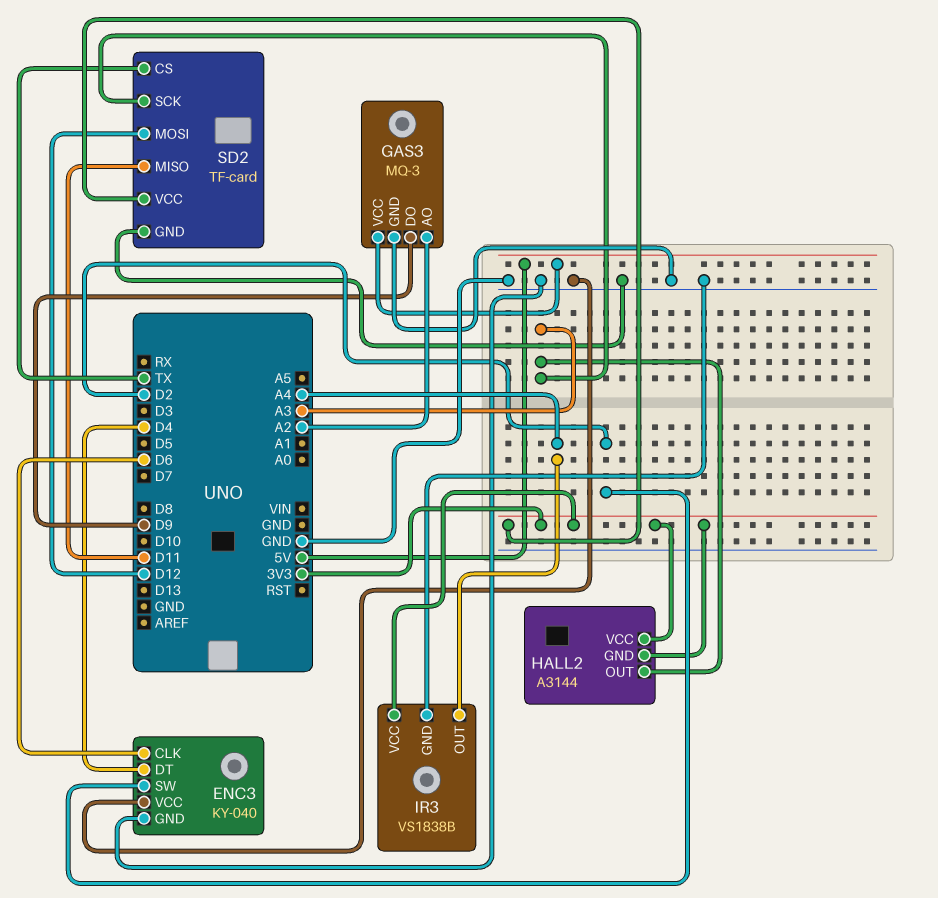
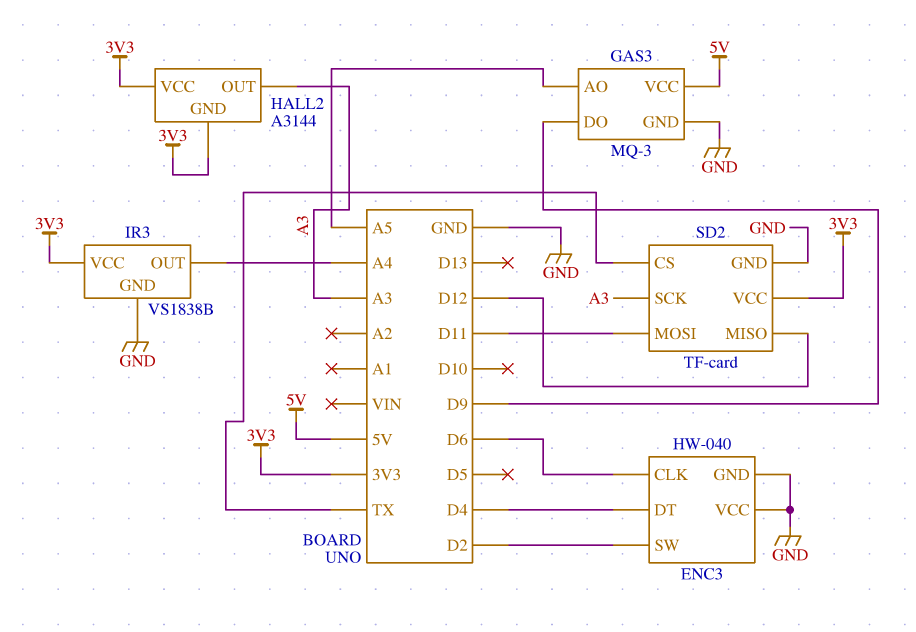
ENC3: KY-040 -> HW-040
GAS3 pin AO: A2 -> A5
SD2 pin MISO: D11 -> D12
SD2 pin MOSI: D12 -> D11

